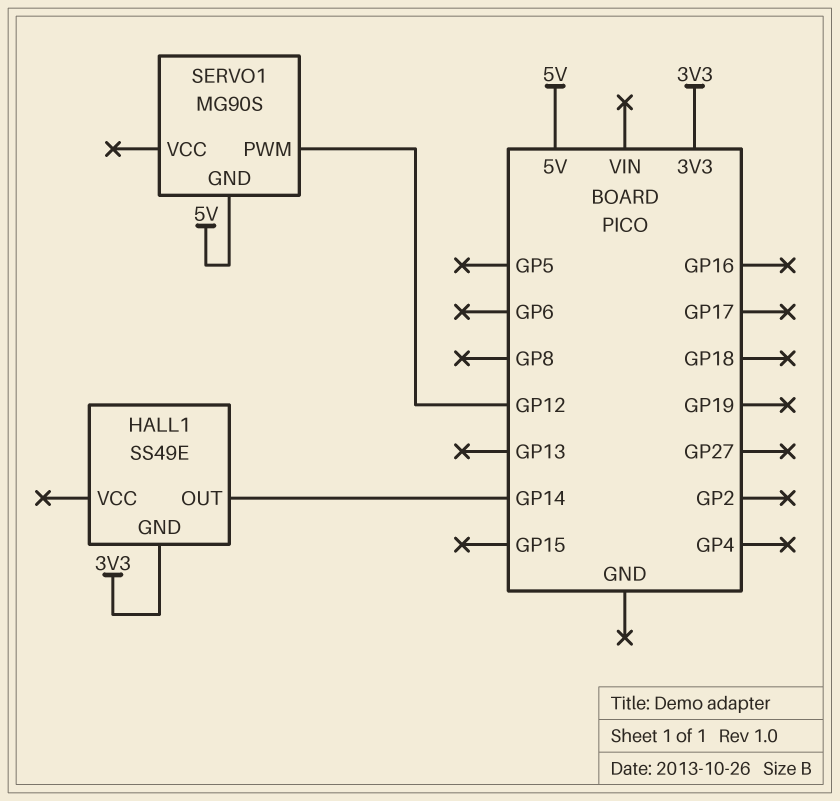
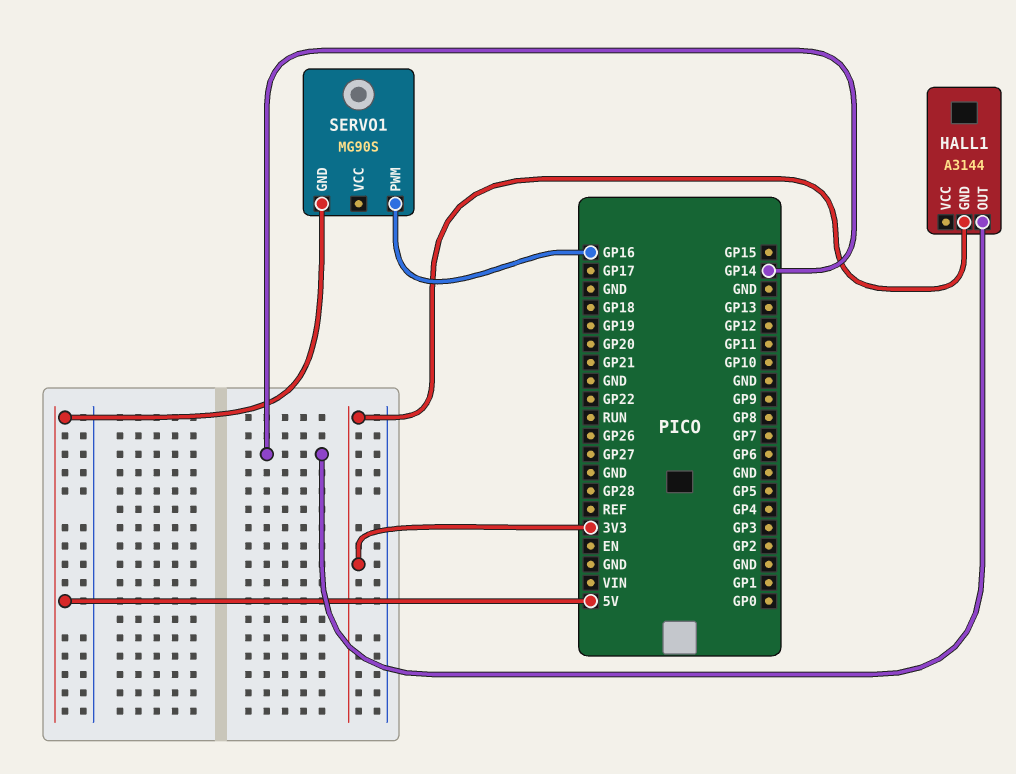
HALL1: SS49E -> A3144
SERVO1 pin PWM: GP12 -> GP16

